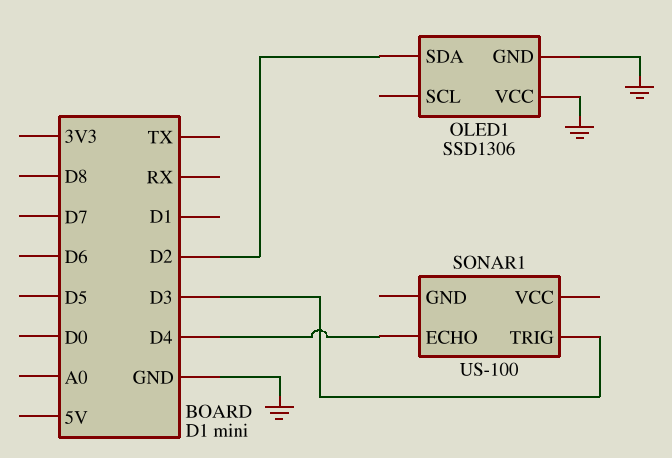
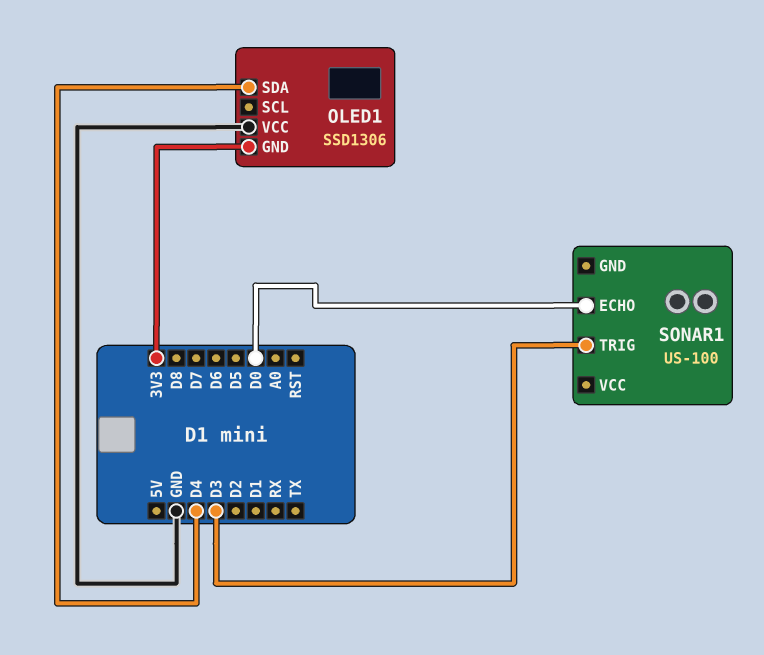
OLED1 pin GND: GND -> 3V3
OLED1 pin SDA: D2 -> D4
SONAR1 pin ECHO: D4 -> D0

